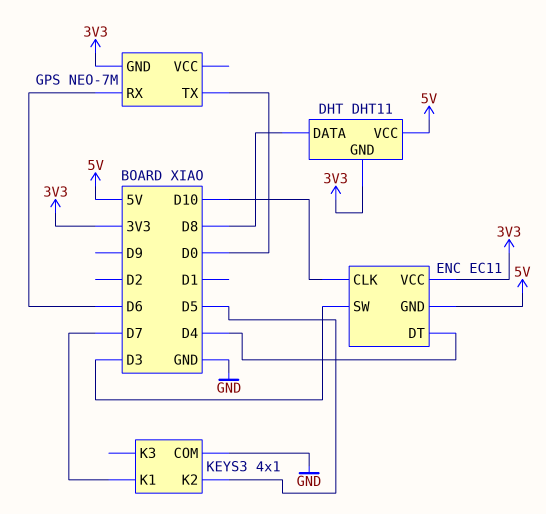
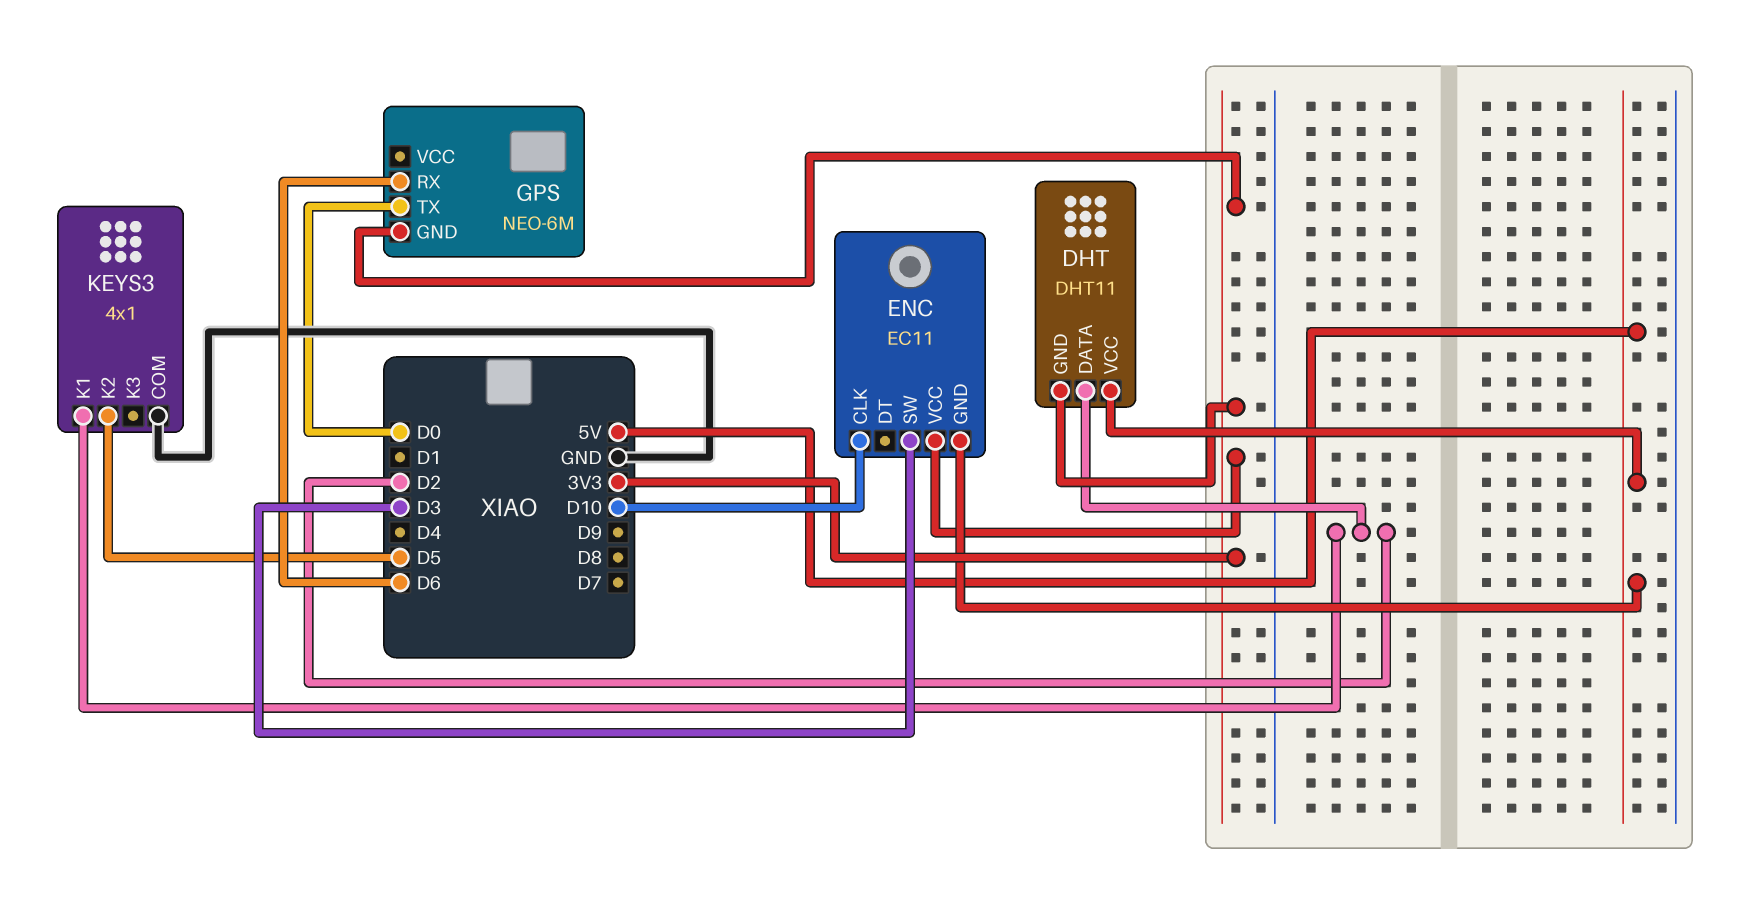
DHT pin DATA: D8 -> D2
ENC pin DT: D4 -> none
GPS: NEO-7M -> NEO-6M
KEYS3 pin K1: D7 -> D2

